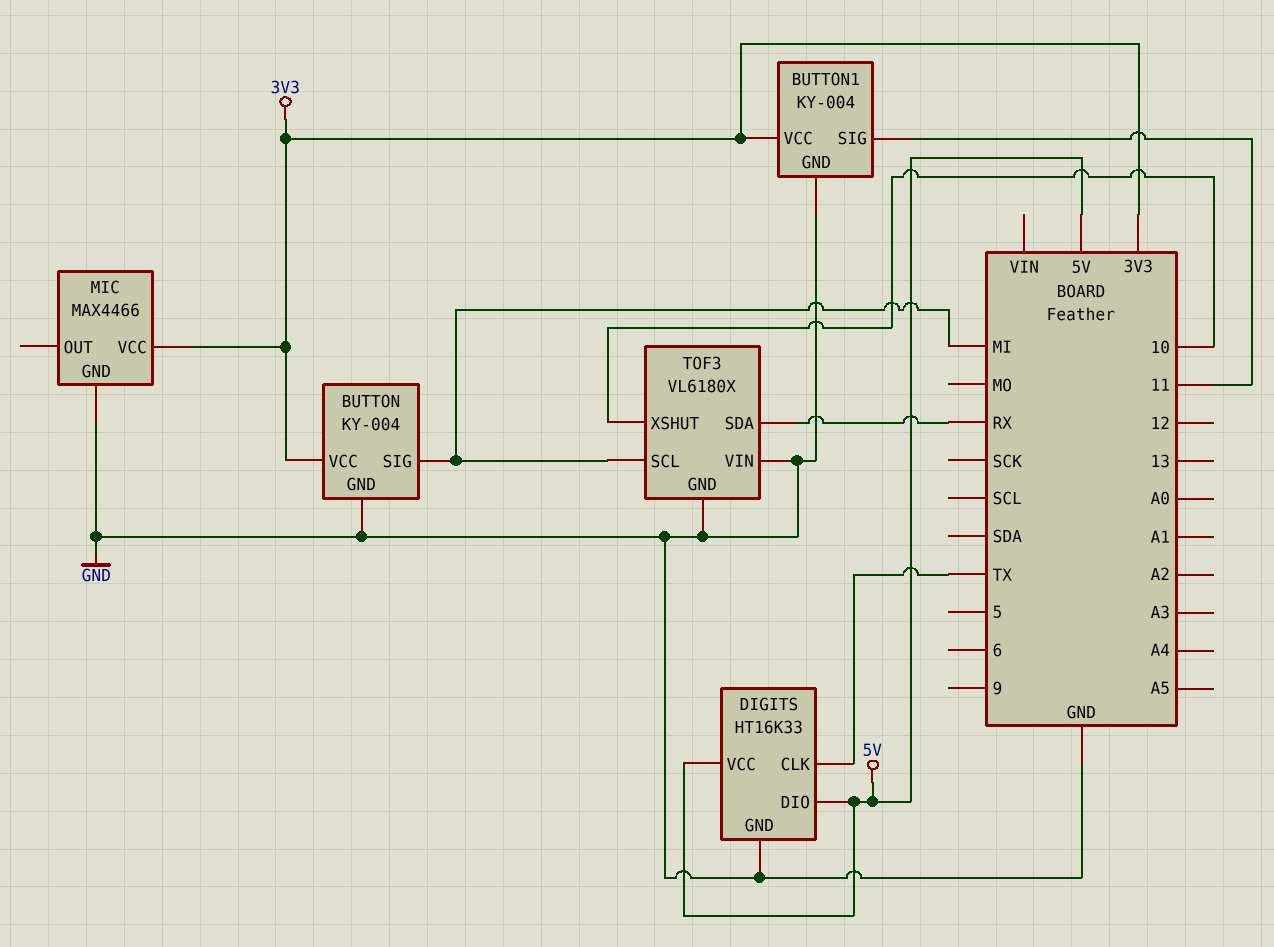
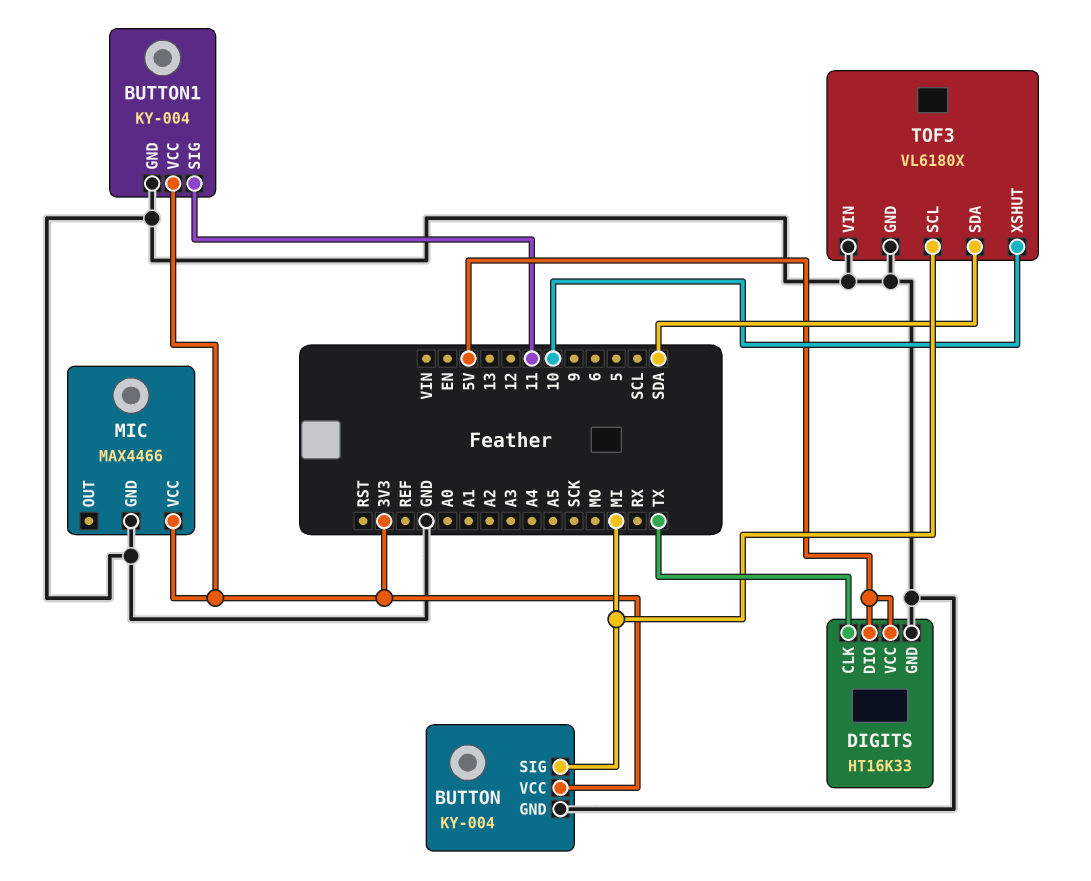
TOF3 pin SDA: RX -> SDA

